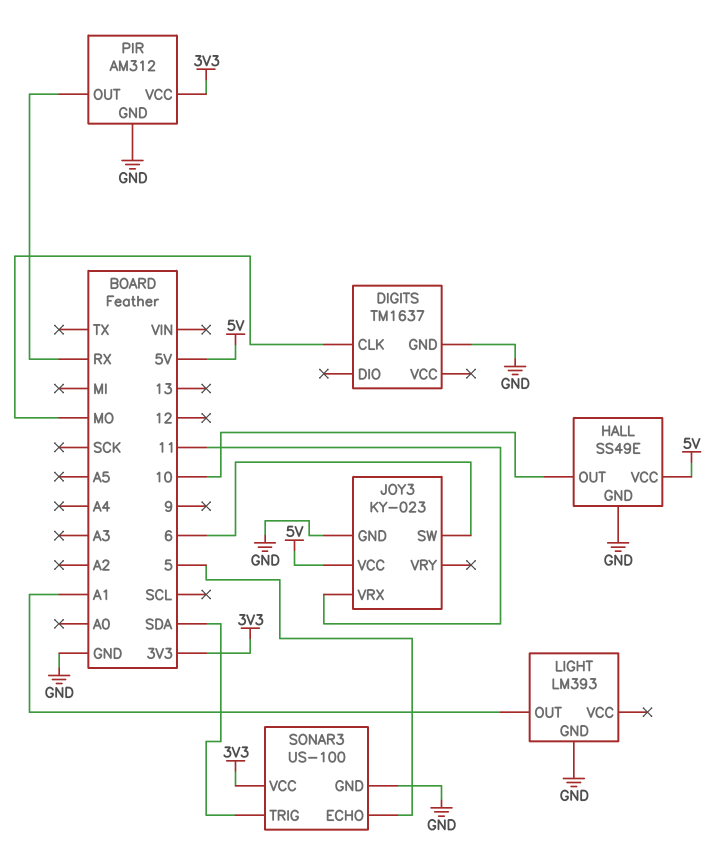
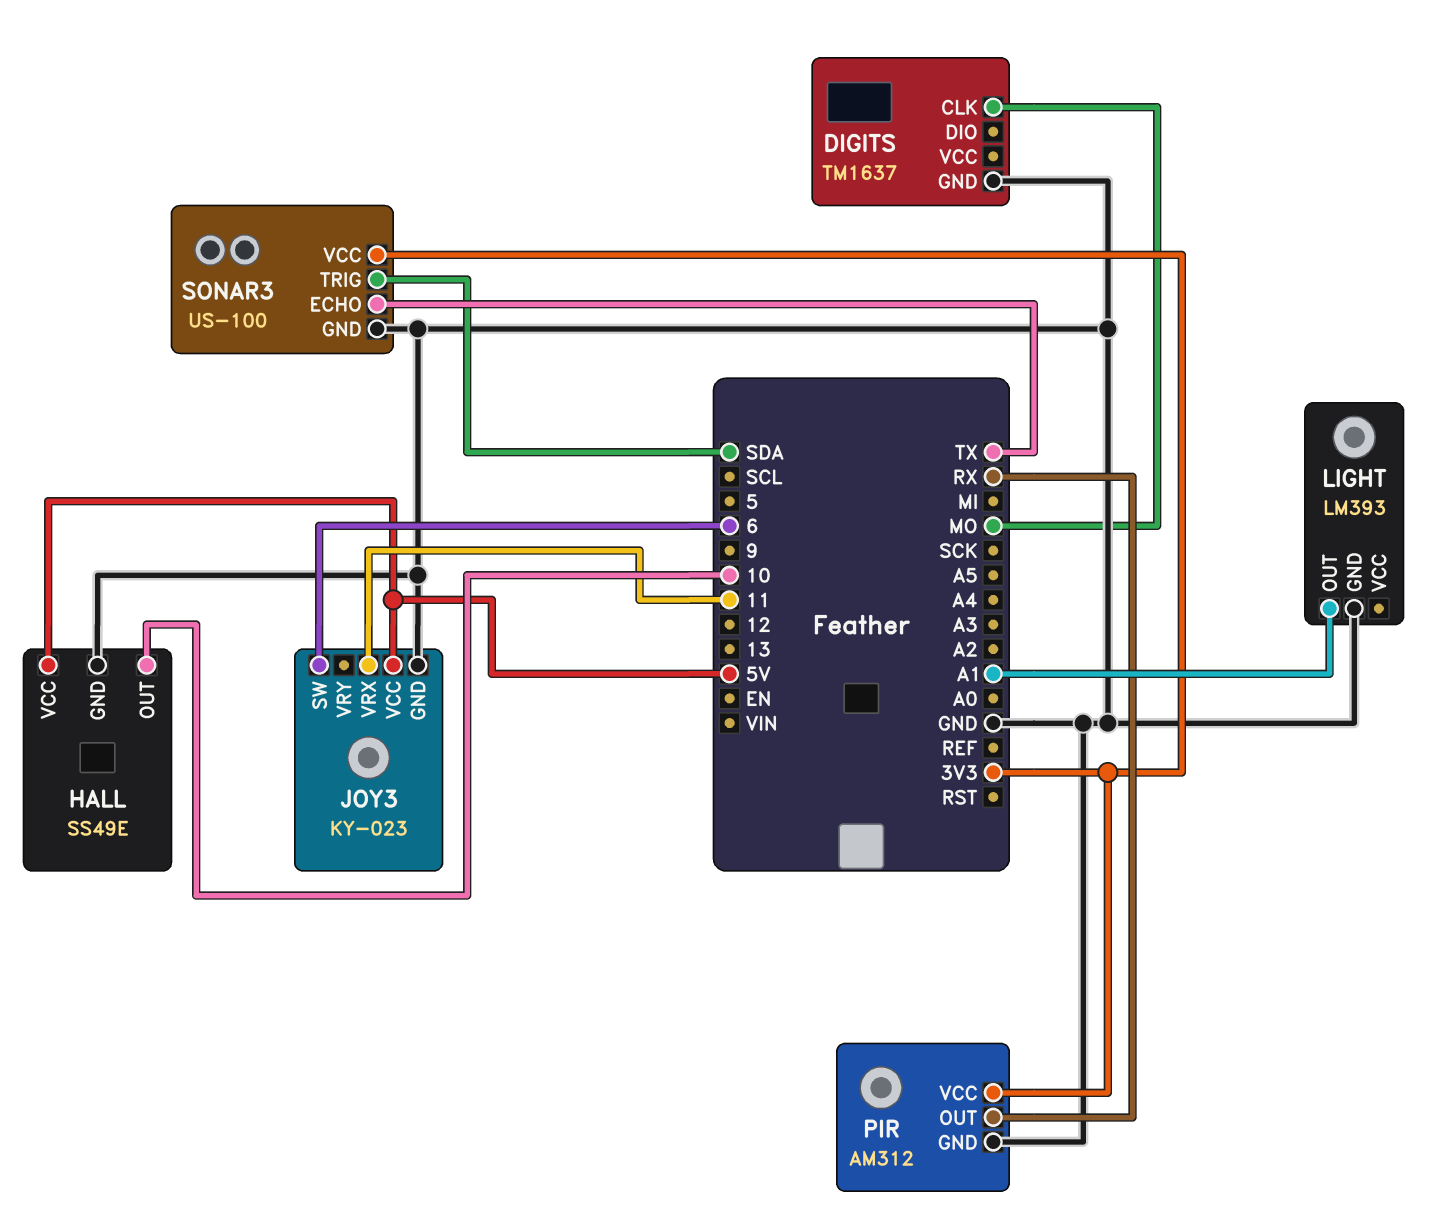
SONAR3 pin ECHO: 5 -> TX

